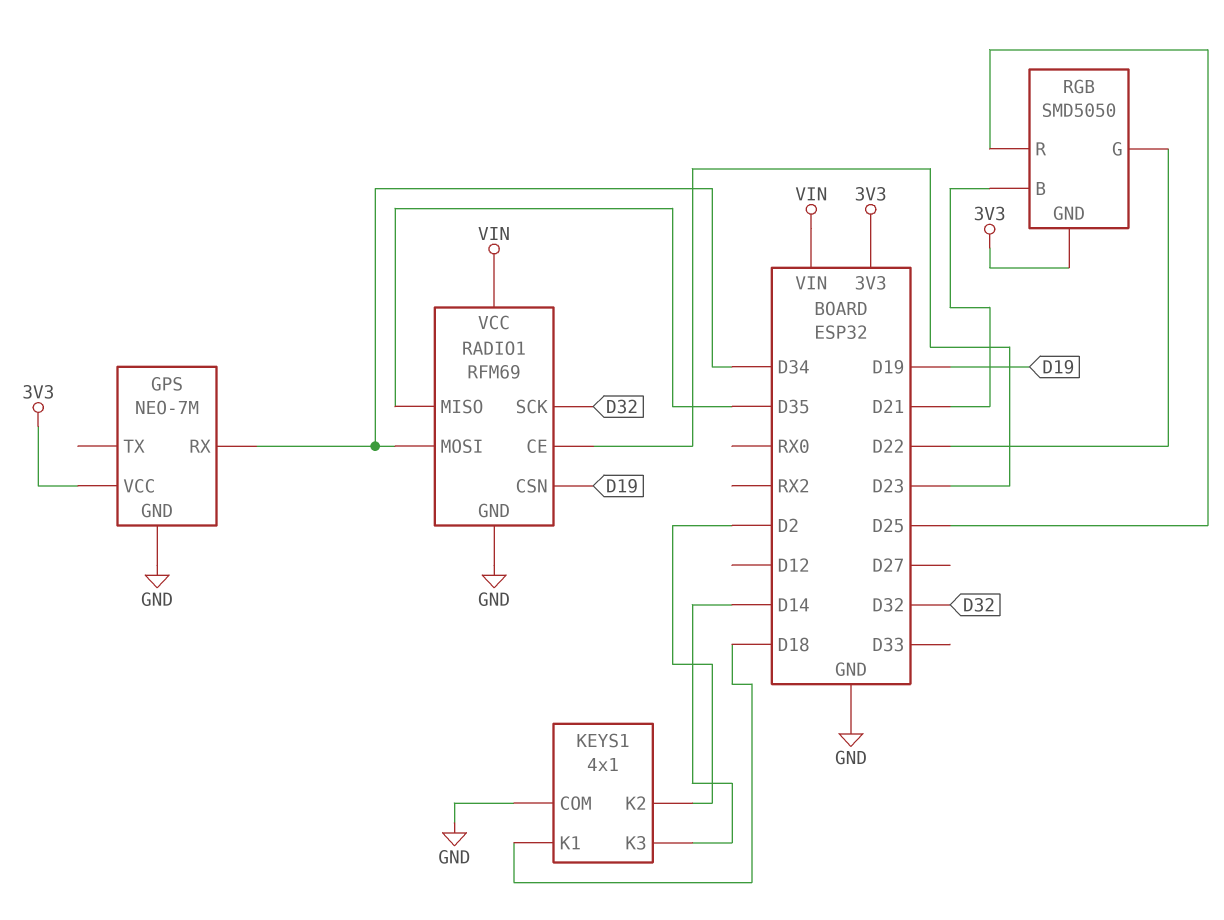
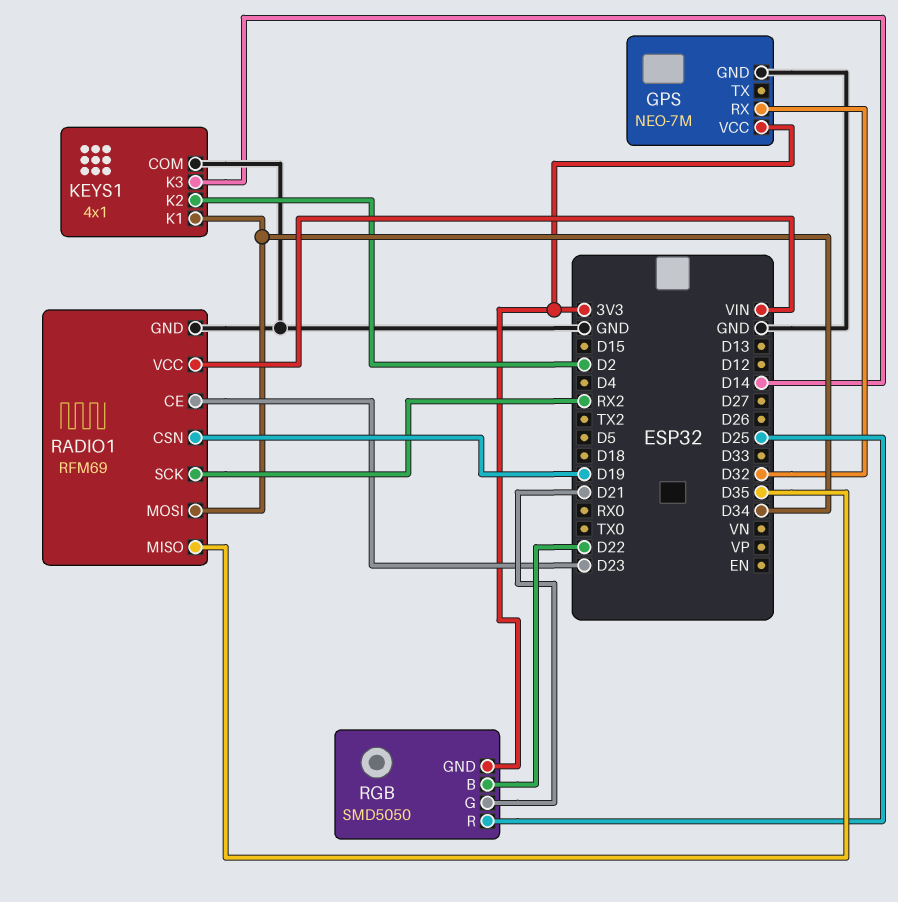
GPS pin RX: D34 -> D32
KEYS1 pin K1: D18 -> D34
RADIO1 pin SCK: D32 -> RX2
RGB pin B: D21 -> D22
RGB pin G: D22 -> D21

